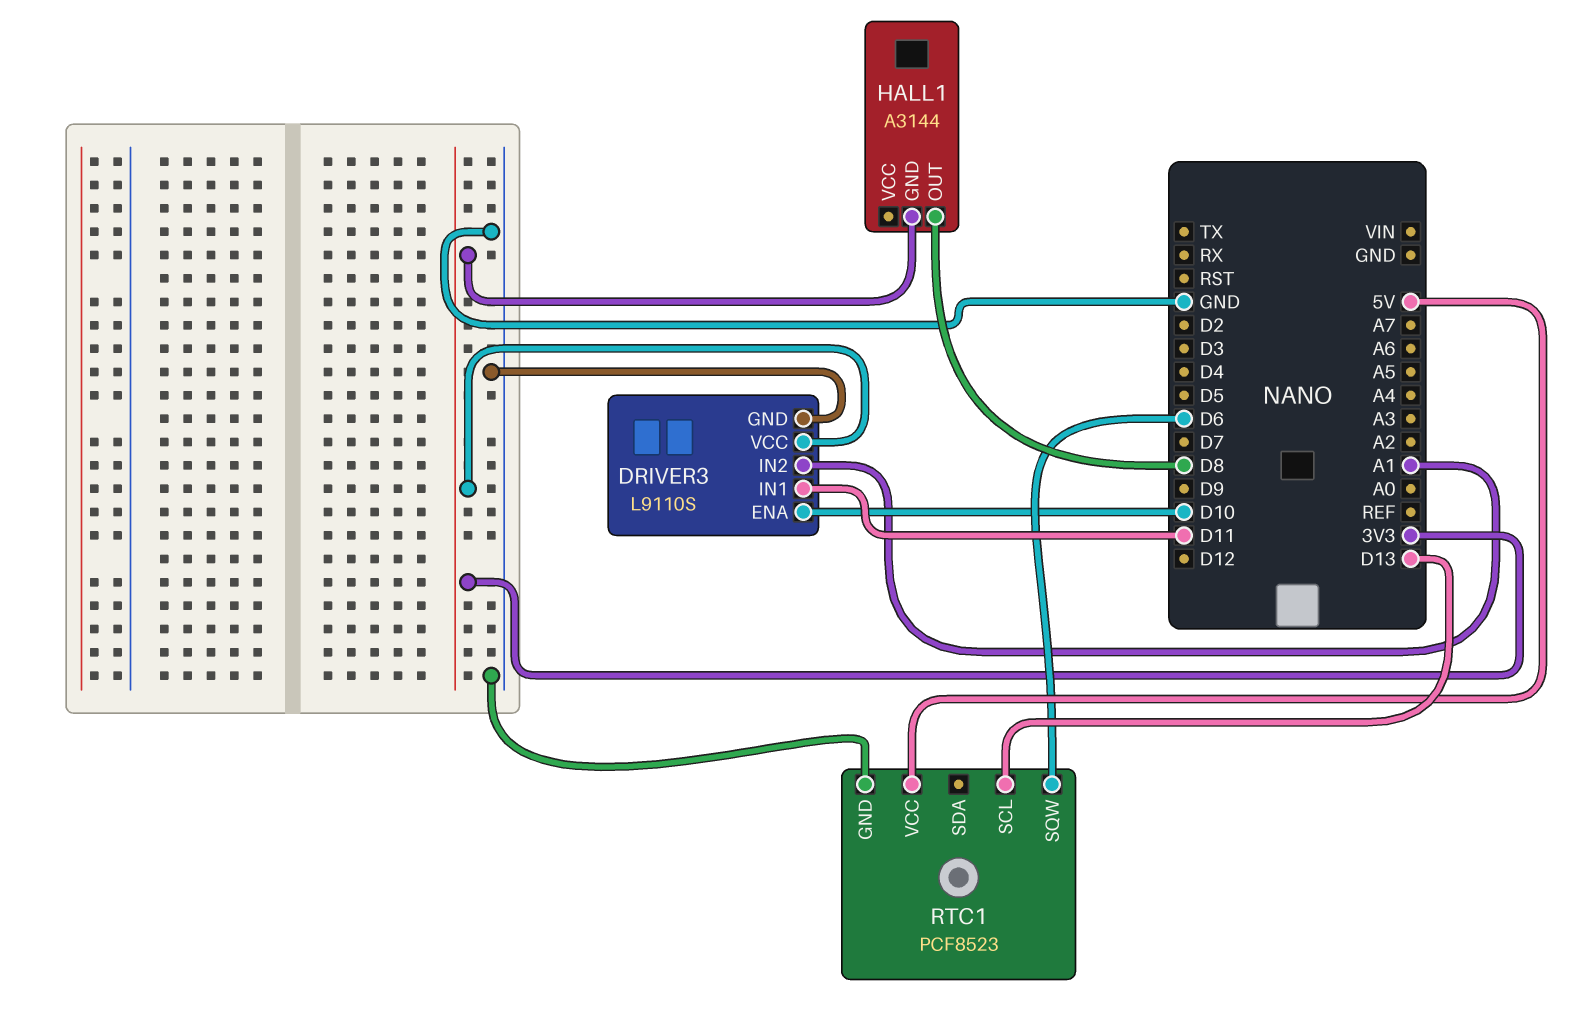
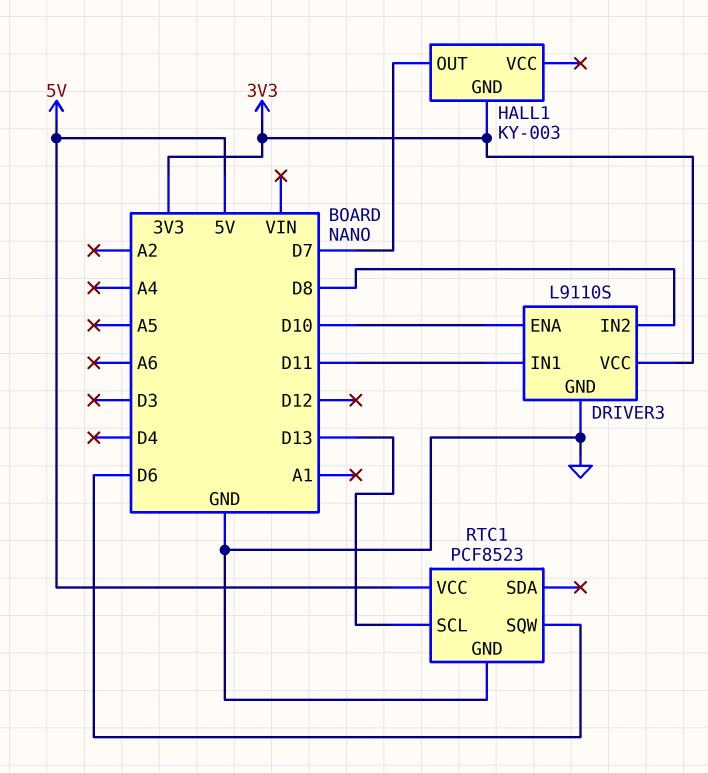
DRIVER3 pin IN2: A1 -> D8
HALL1: A3144 -> KY-003
HALL1 pin OUT: D8 -> D7

